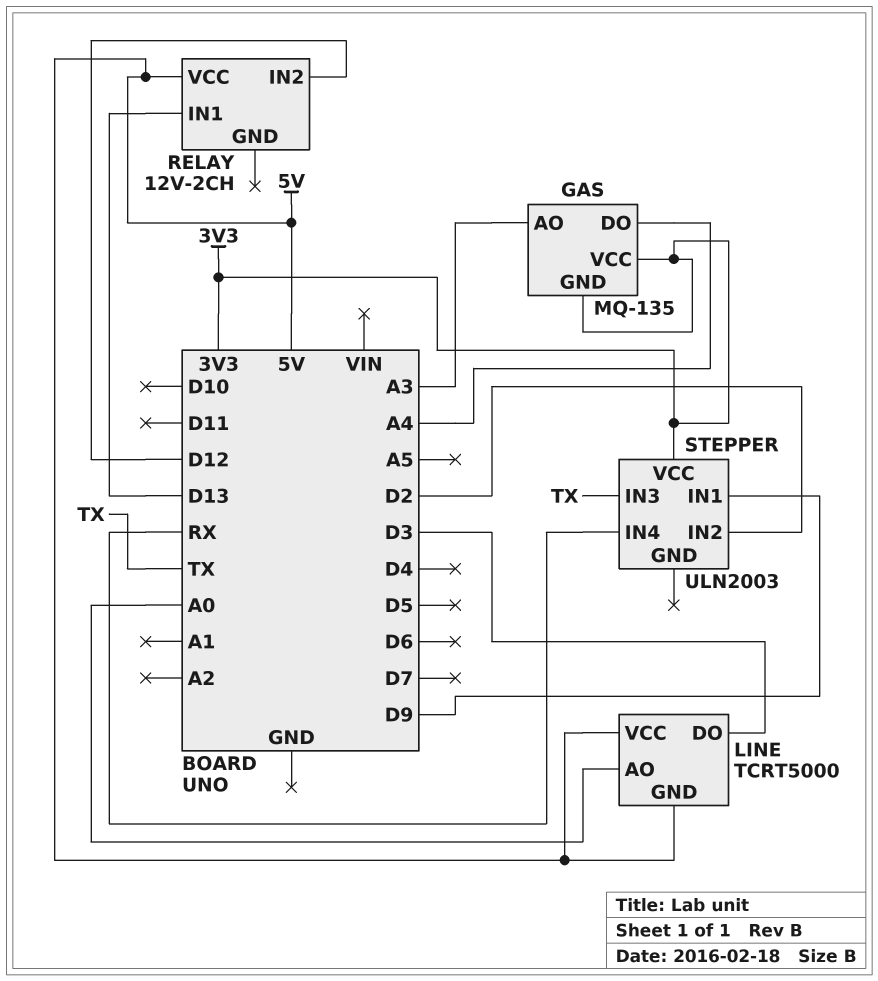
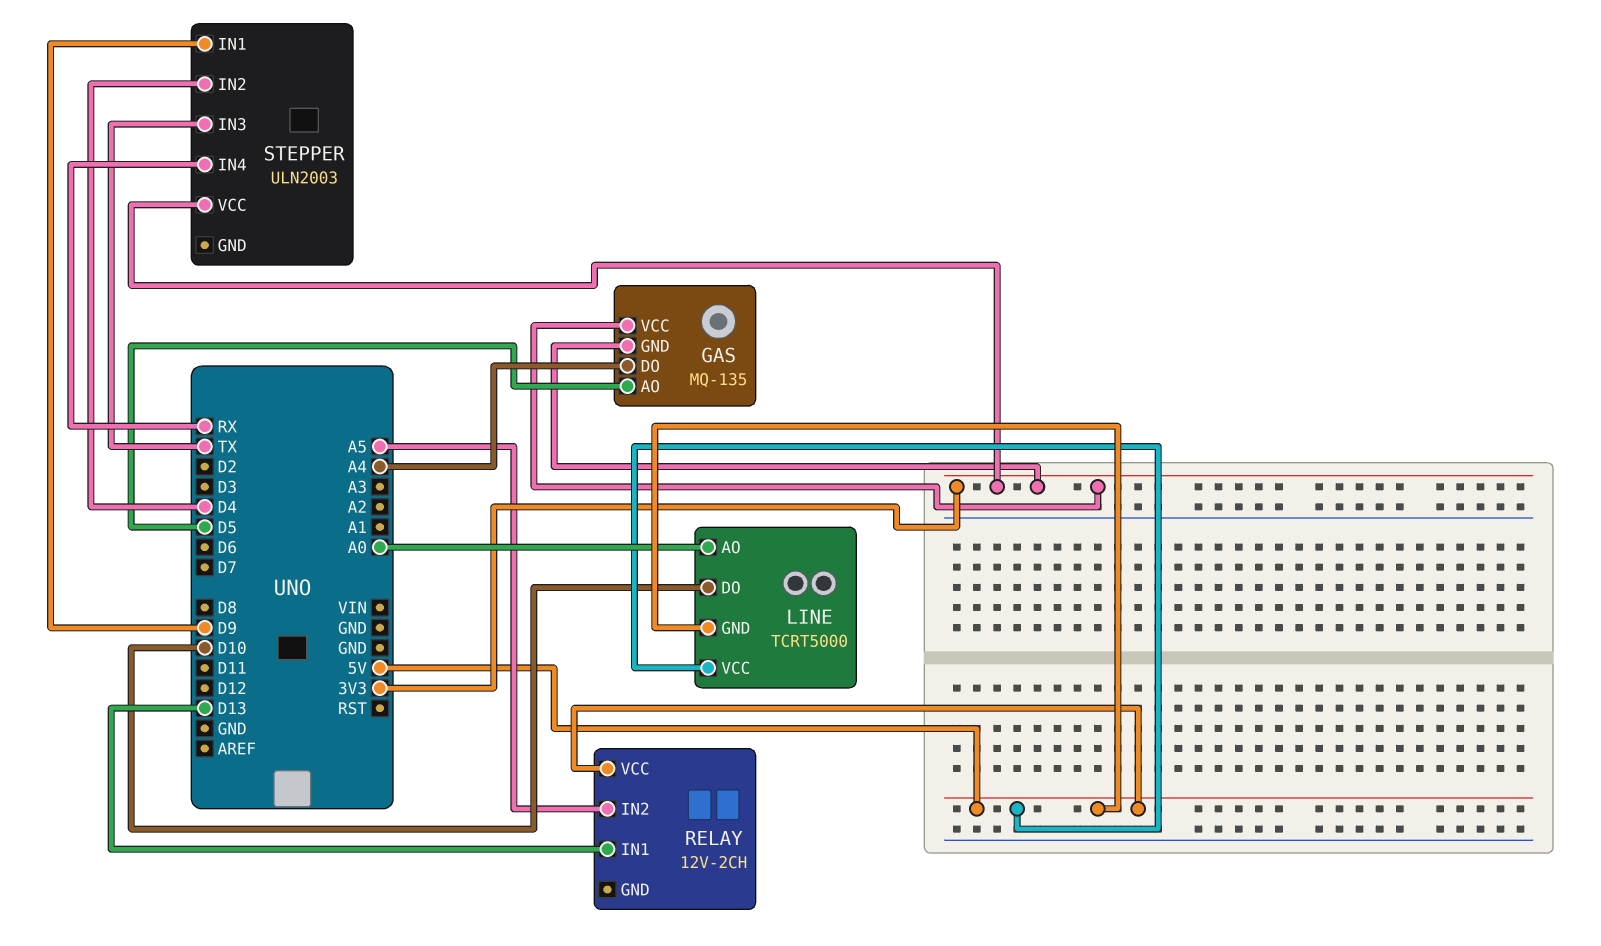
GAS pin AO: A3 -> D5
LINE pin DO: D3 -> D10
RELAY pin IN2: D12 -> A5
STEPPER pin IN2: D2 -> D4

